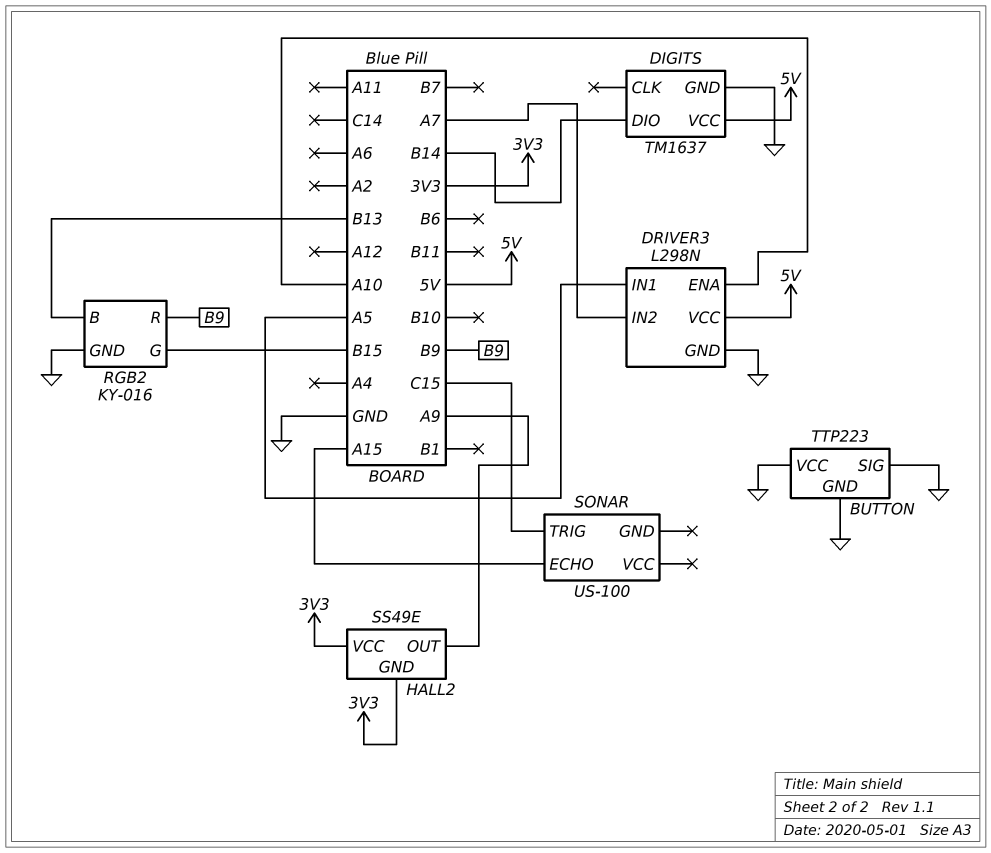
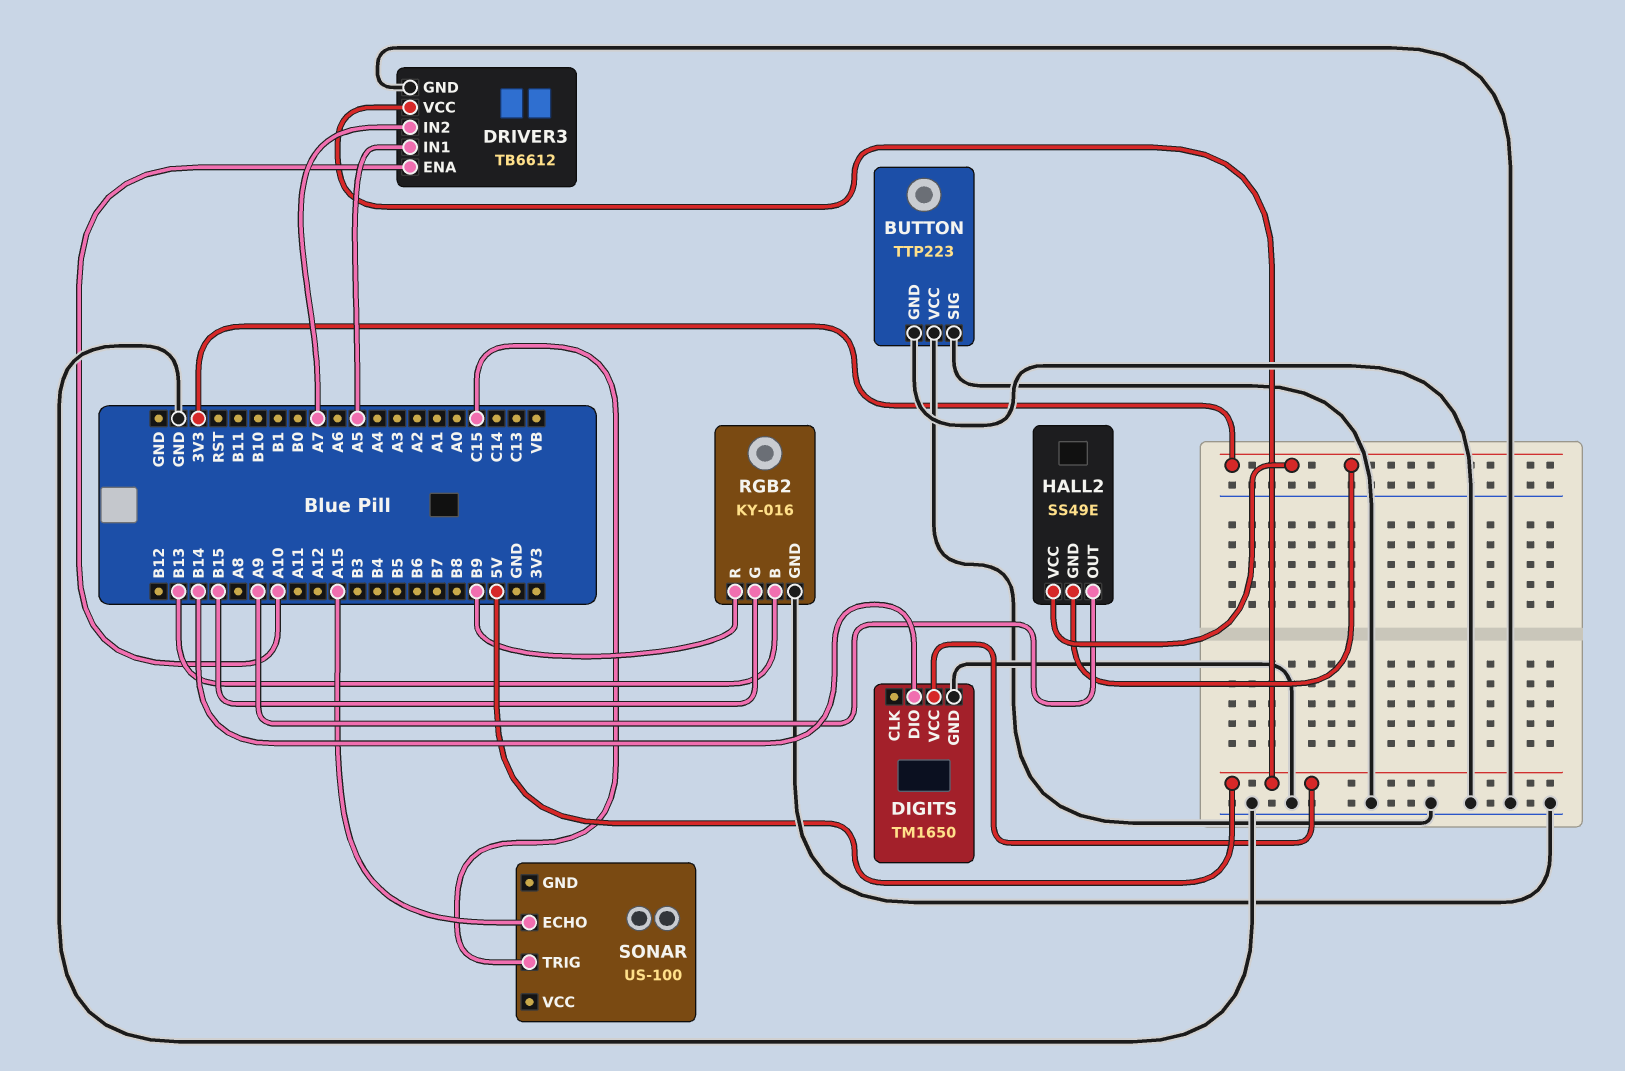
DIGITS: TM1637 -> TM1650
DRIVER3: L298N -> TB6612

